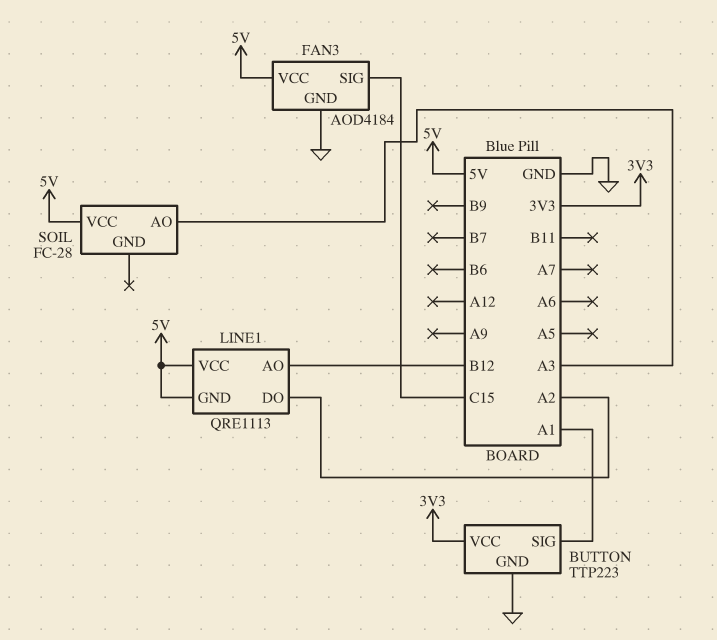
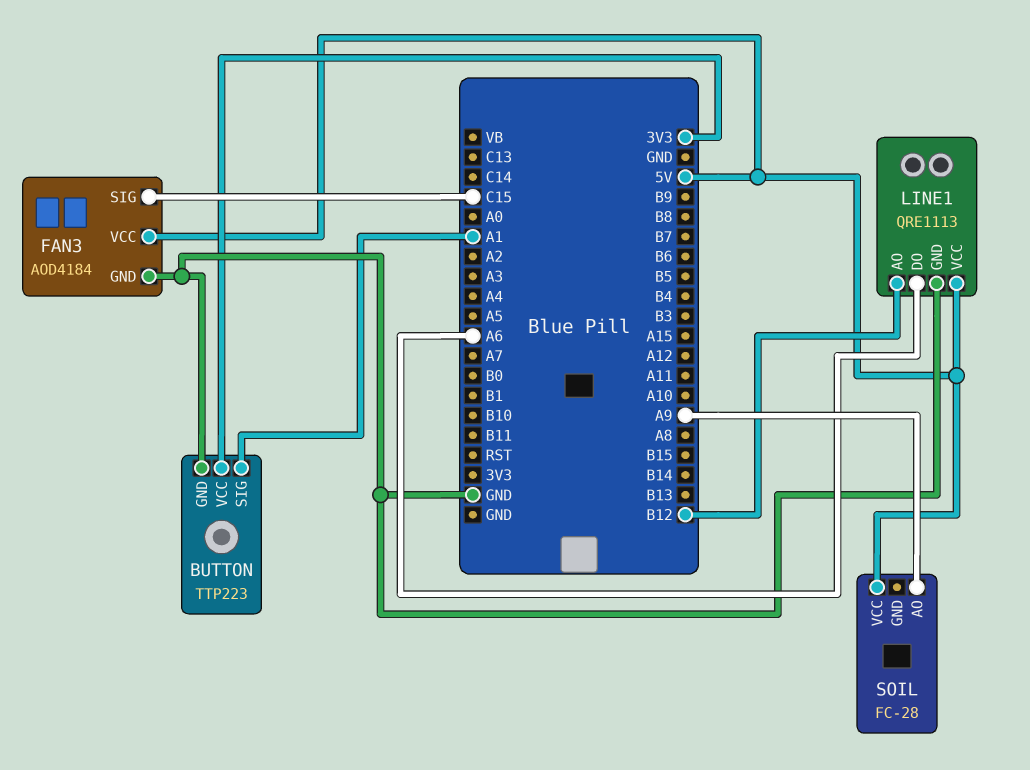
LINE1 pin DO: A2 -> A6
LINE1 pin GND: 5V -> GND
SOIL pin AO: A3 -> A9

